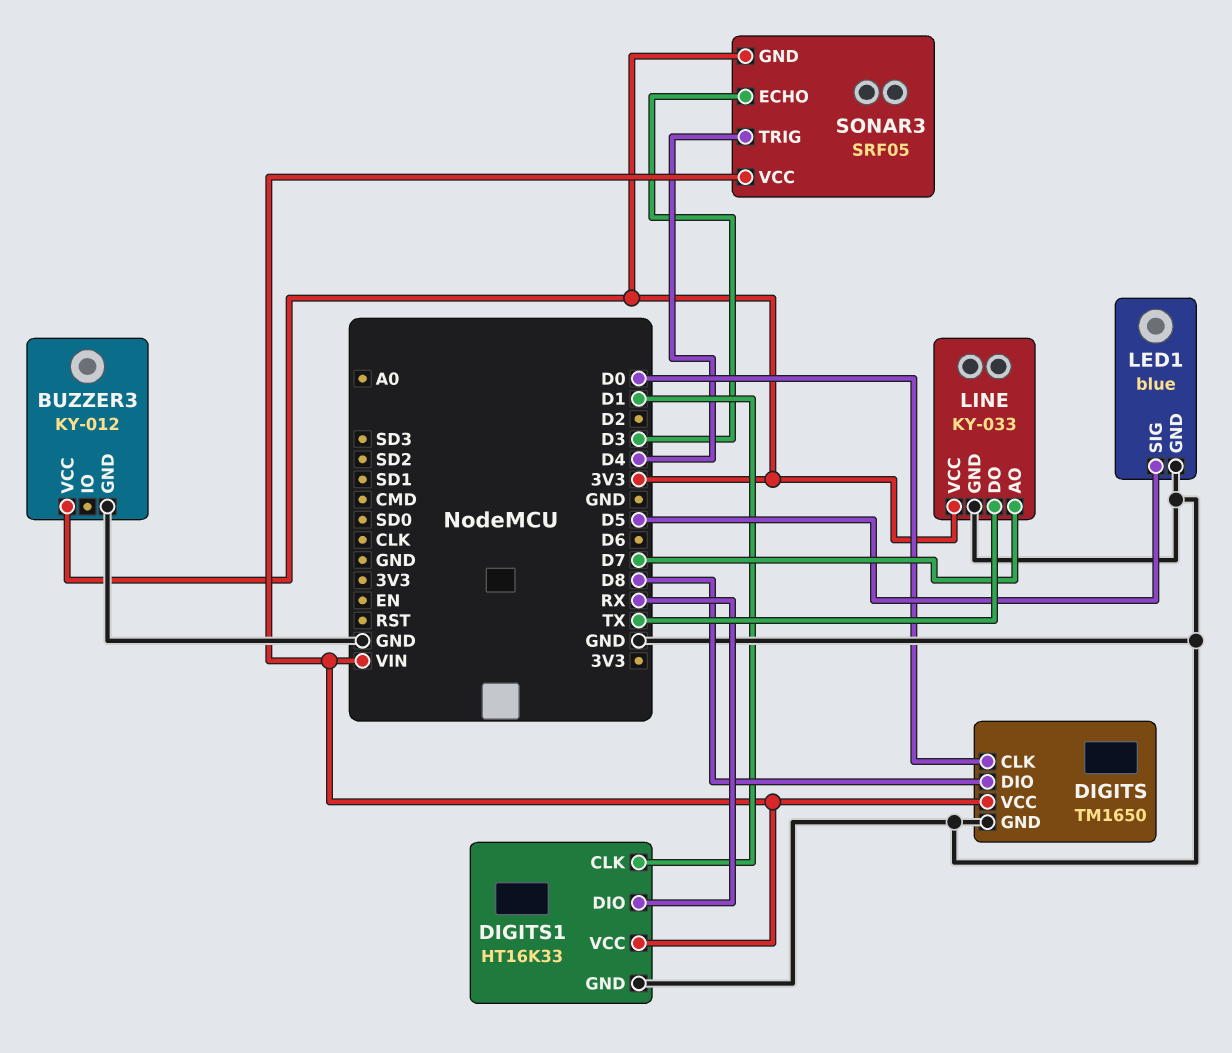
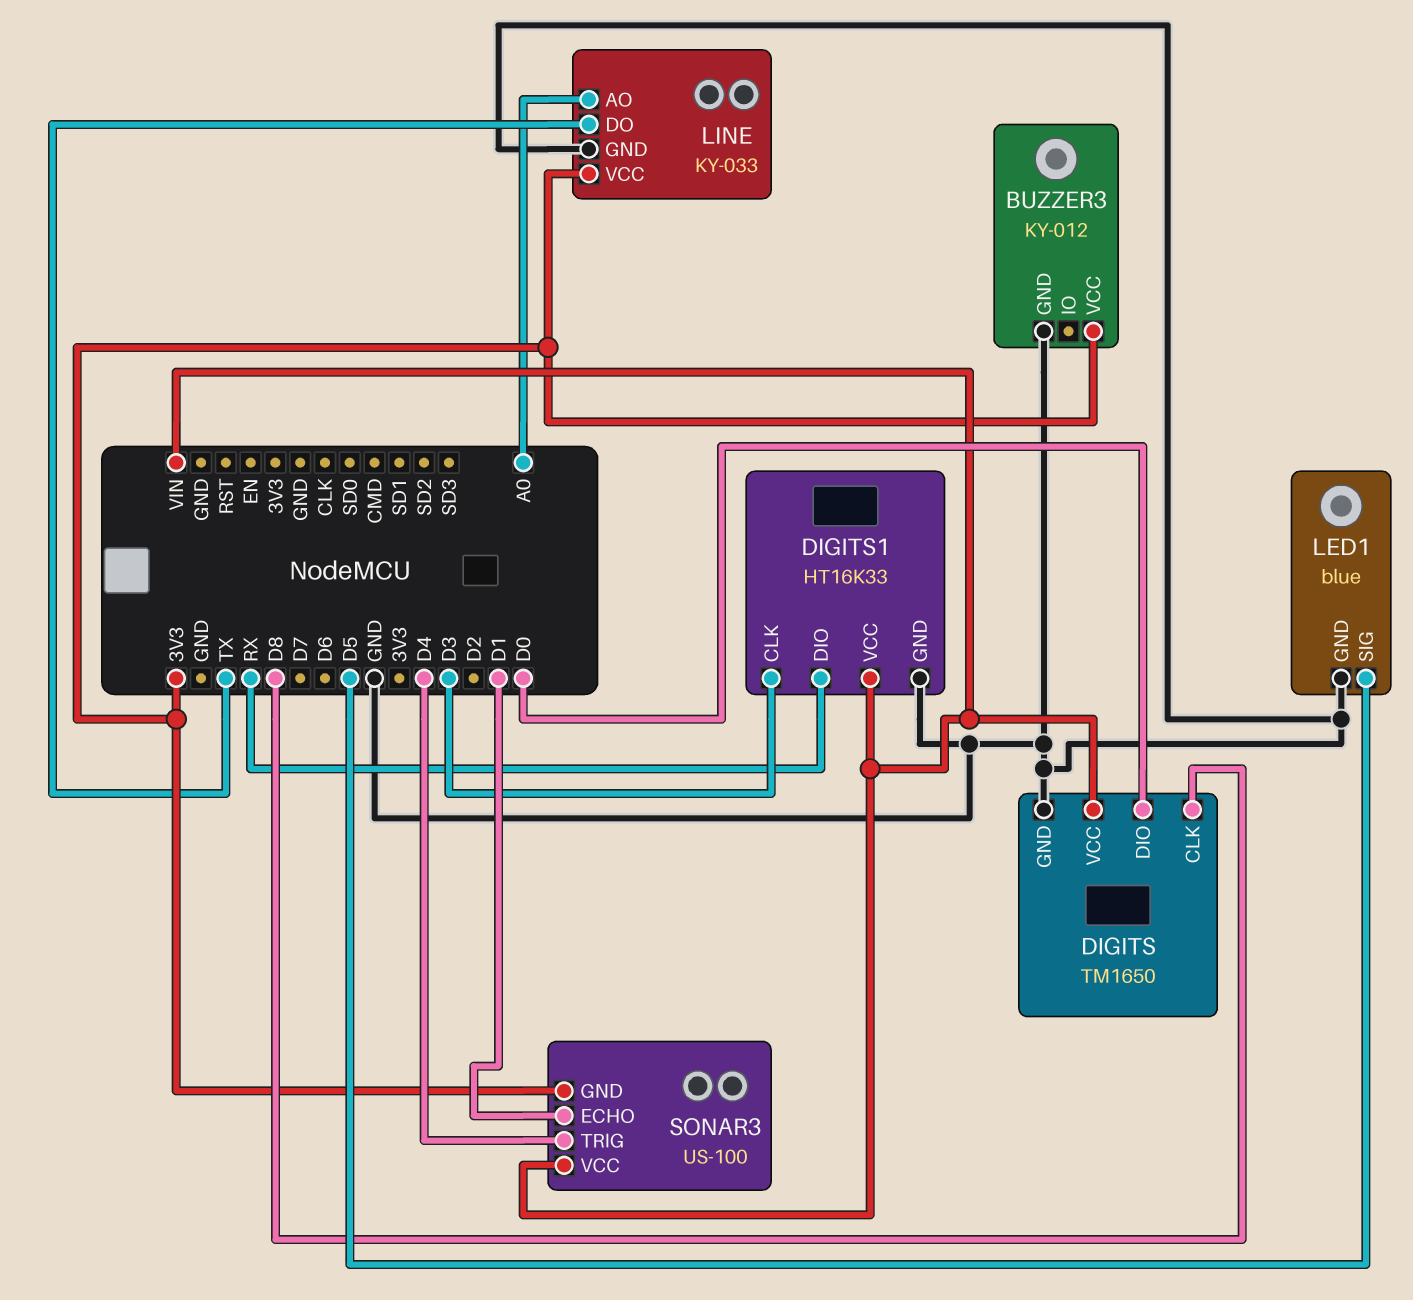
DIGITS pin CLK: D0 -> D8
DIGITS pin DIO: D8 -> D0
DIGITS1 pin CLK: D1 -> D3
LINE pin AO: D7 -> A0
SONAR3: SRF05 -> US-100
SONAR3 pin ECHO: D3 -> D1

